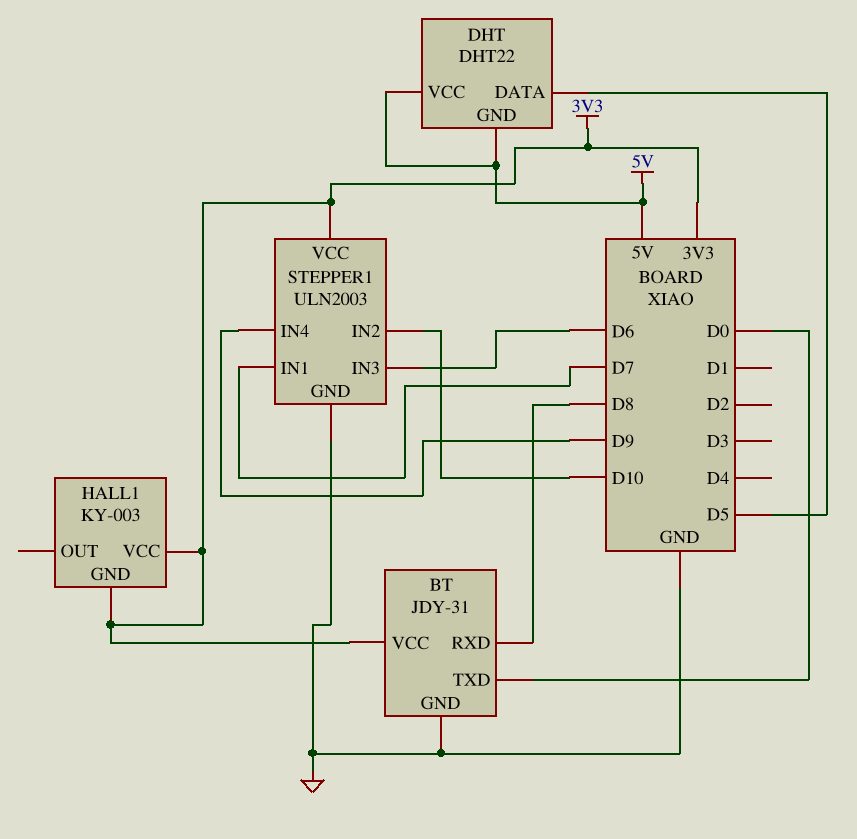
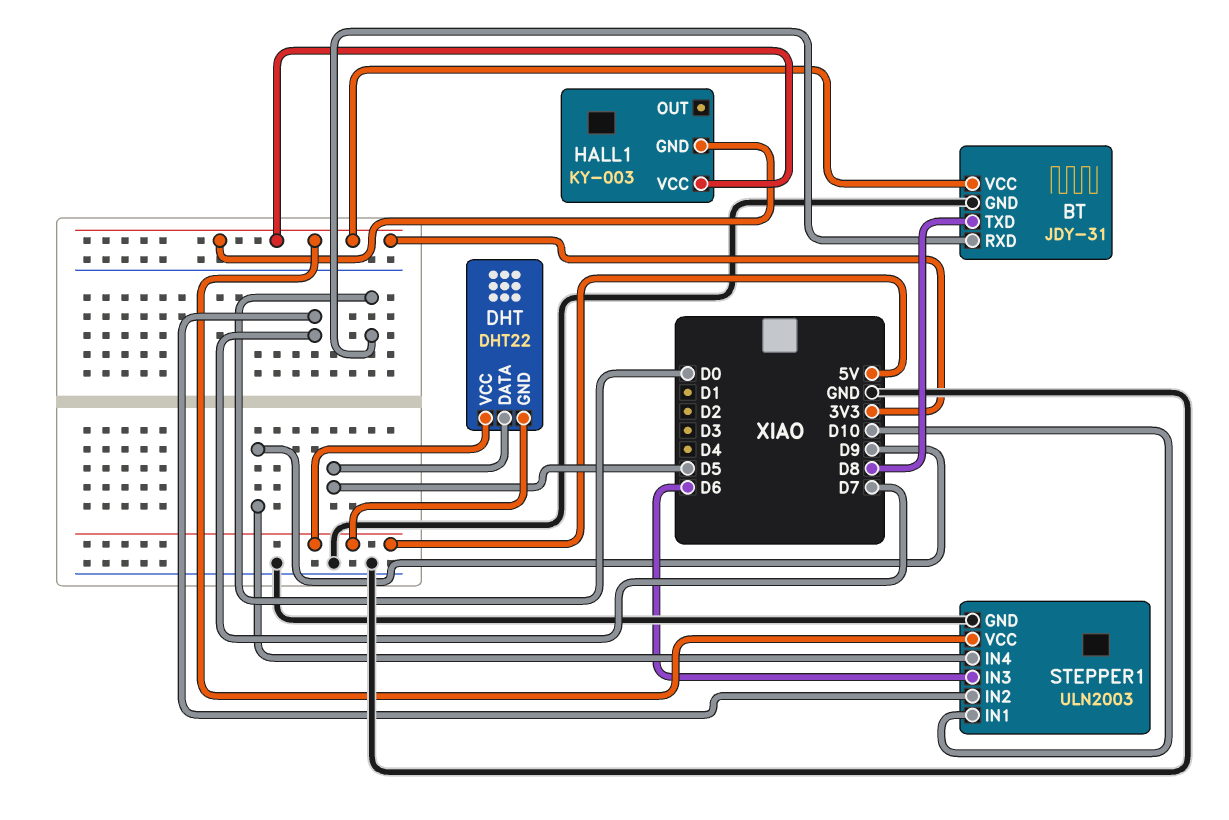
BT pin RXD: D8 -> D0
BT pin TXD: D0 -> D8
STEPPER1 pin IN1: D7 -> D10
STEPPER1 pin IN2: D10 -> D7

